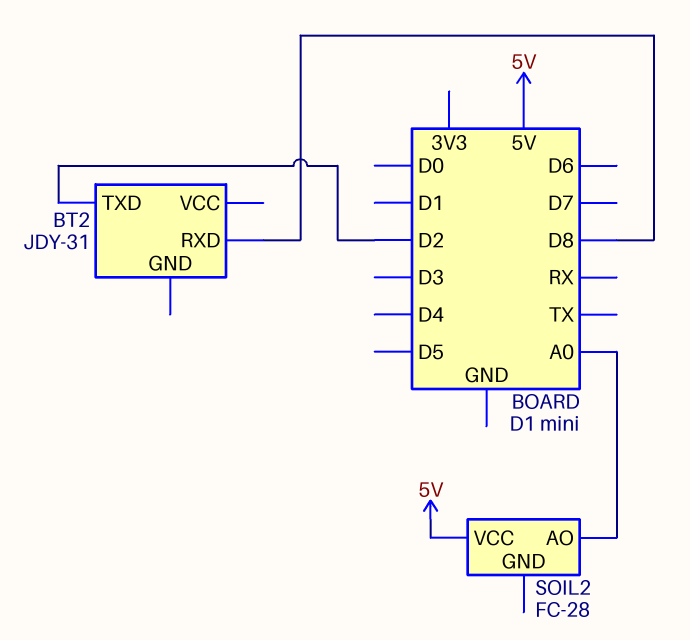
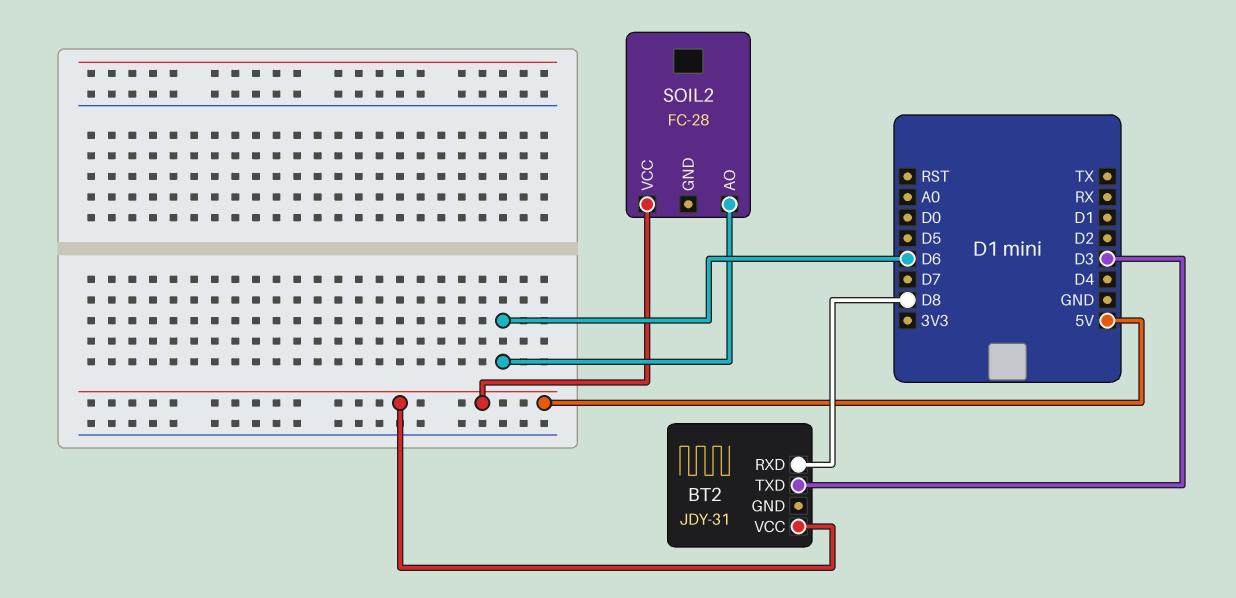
BT2 pin TXD: D2 -> D3
BT2 pin VCC: none -> 5V
SOIL2 pin AO: A0 -> D6

